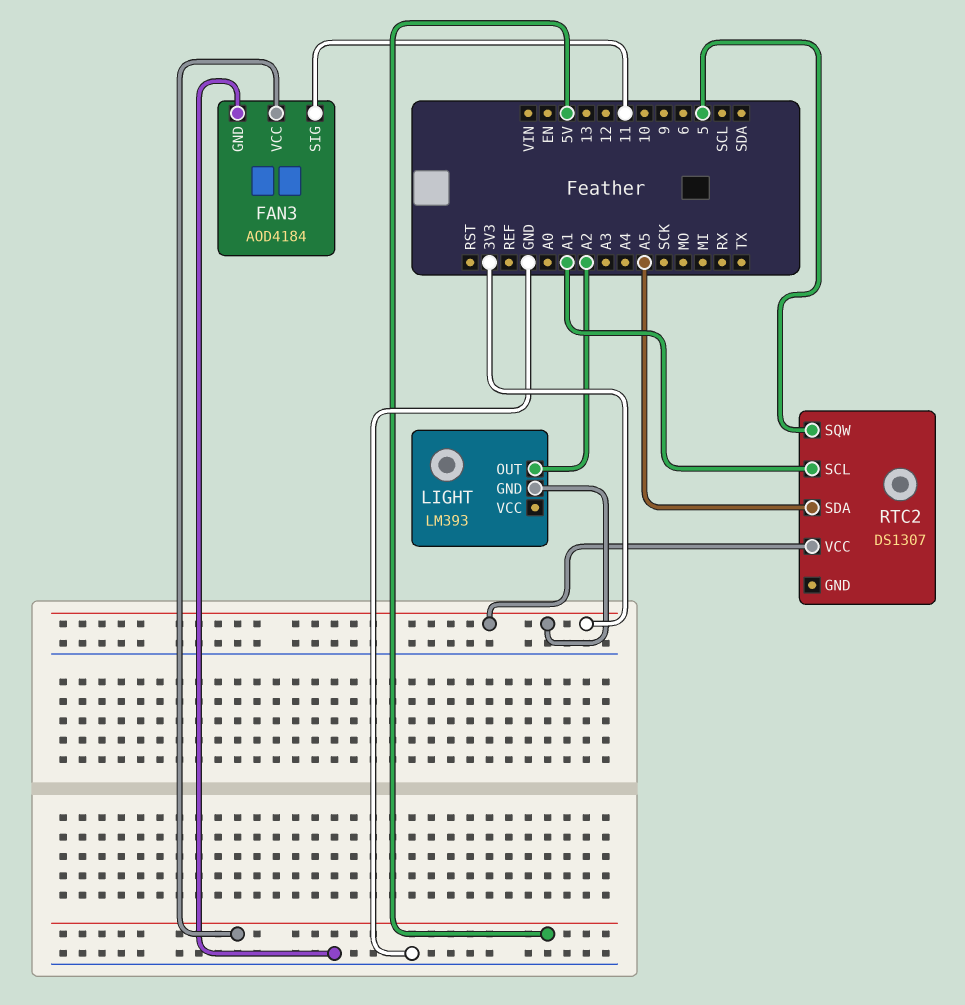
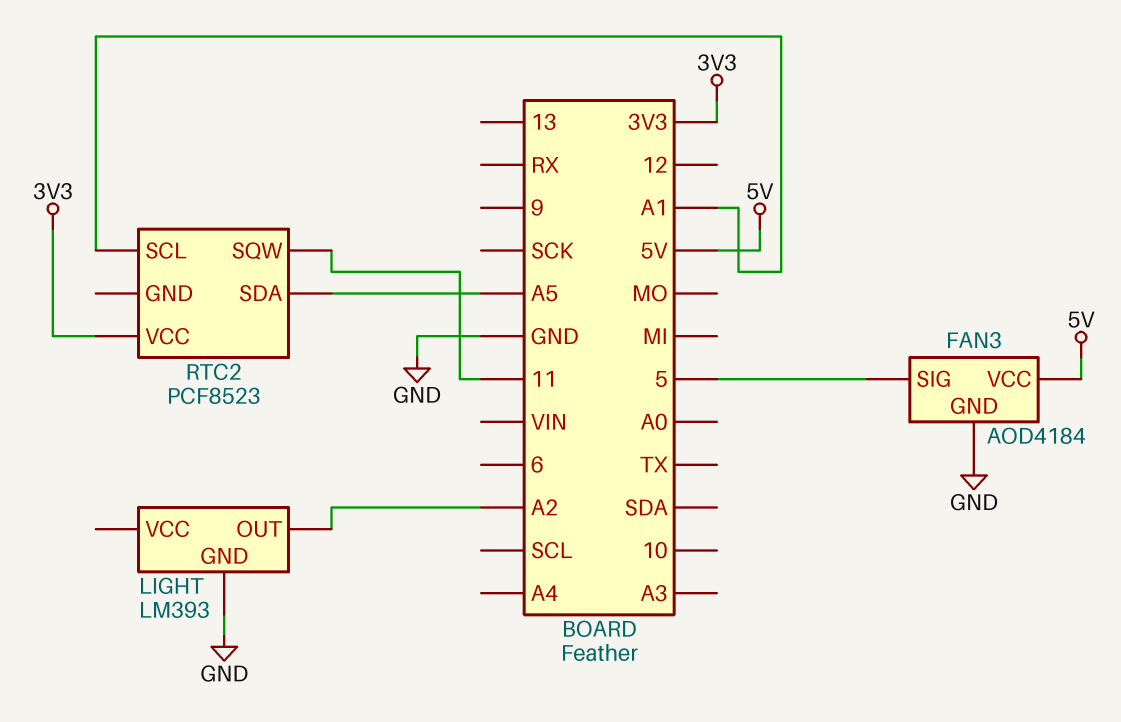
FAN3 pin SIG: 11 -> 5
LIGHT pin GND: 3V3 -> GND
RTC2: DS1307 -> PCF8523
RTC2 pin SQW: 5 -> 11

